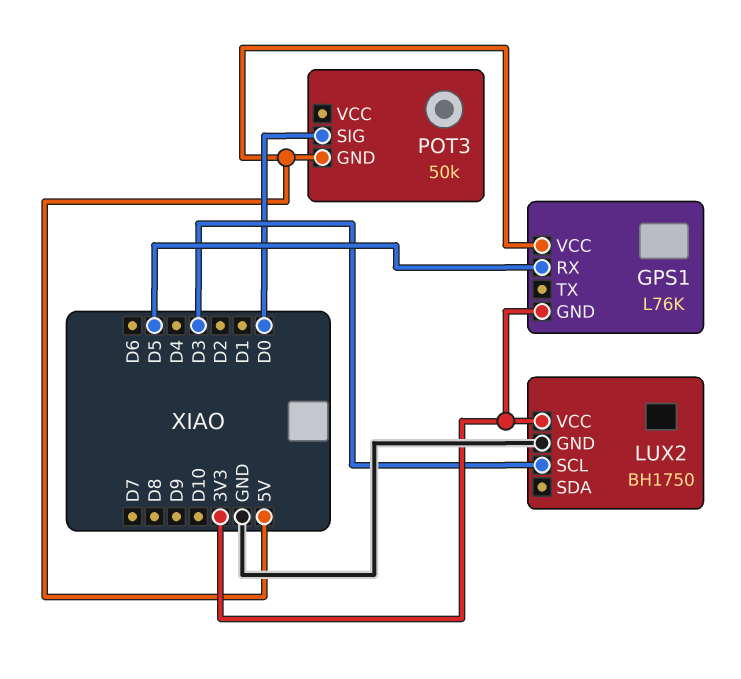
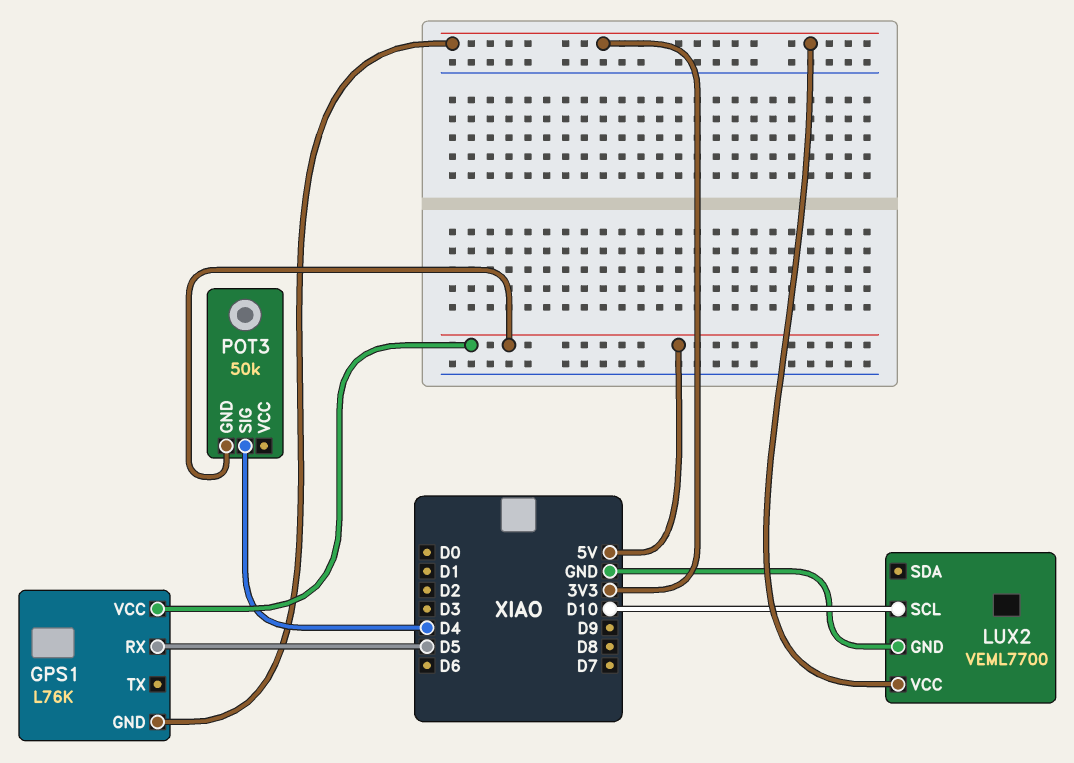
LUX2: BH1750 -> VEML7700
LUX2 pin SCL: D3 -> D10
POT3 pin SIG: D0 -> D4

